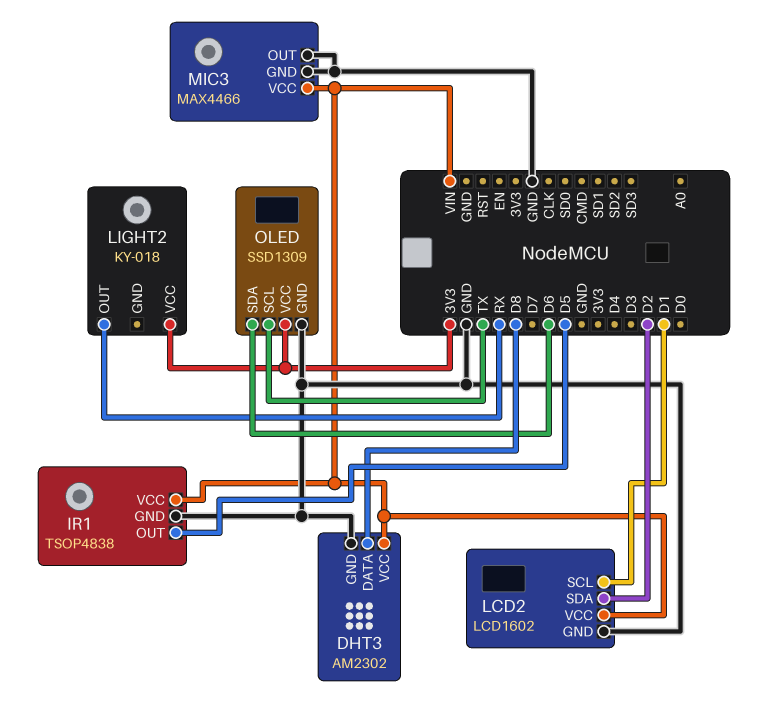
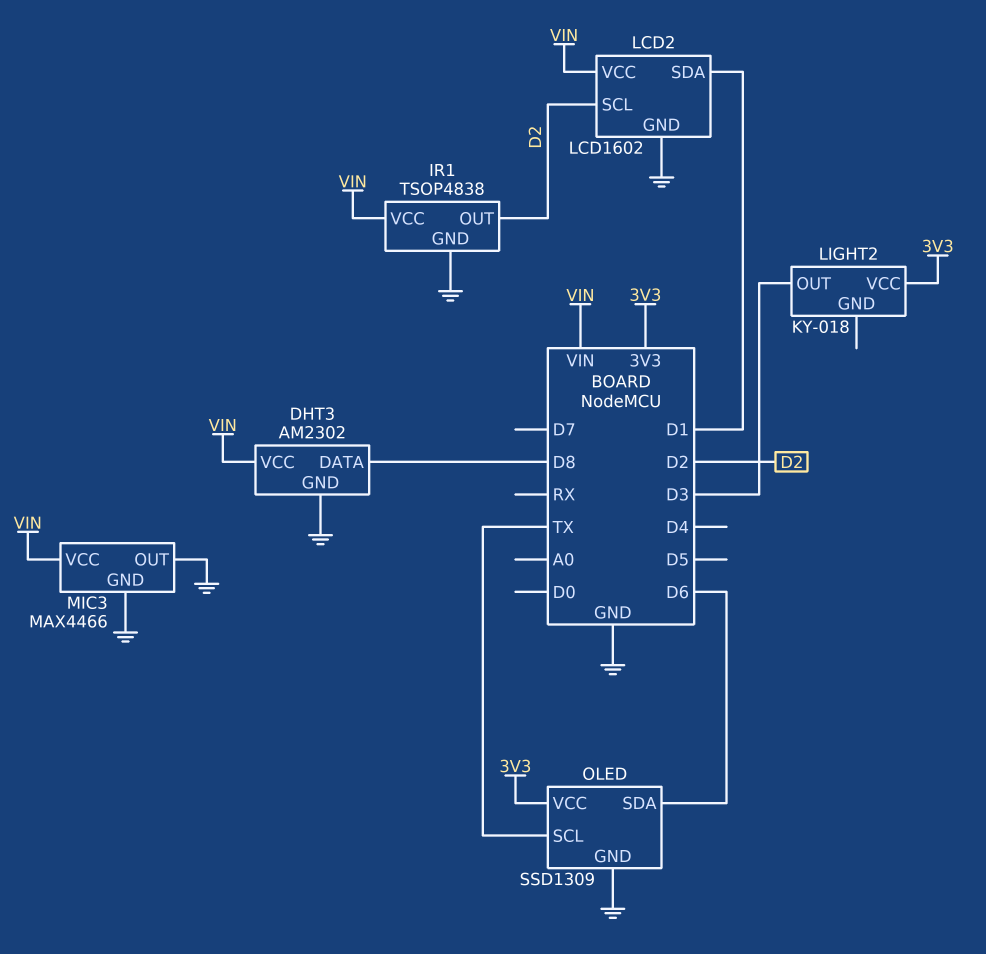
IR1 pin OUT: D5 -> D2
LCD2 pin SCL: D1 -> D2
LCD2 pin SDA: D2 -> D1
LIGHT2 pin OUT: RX -> D3

